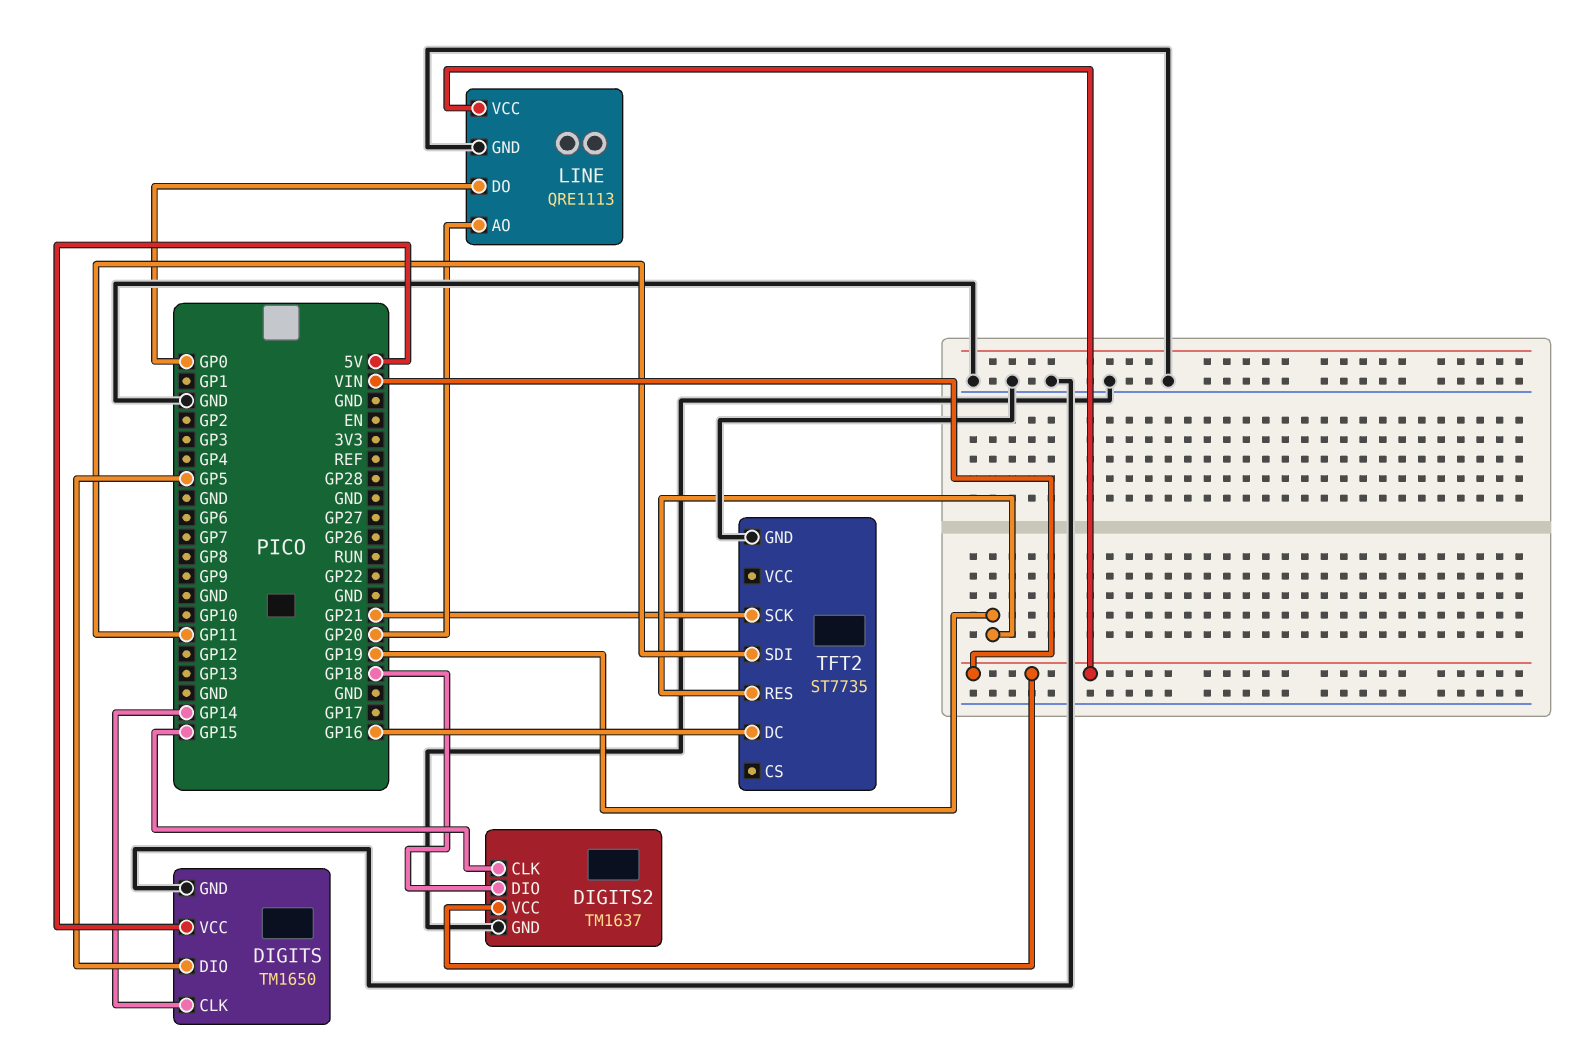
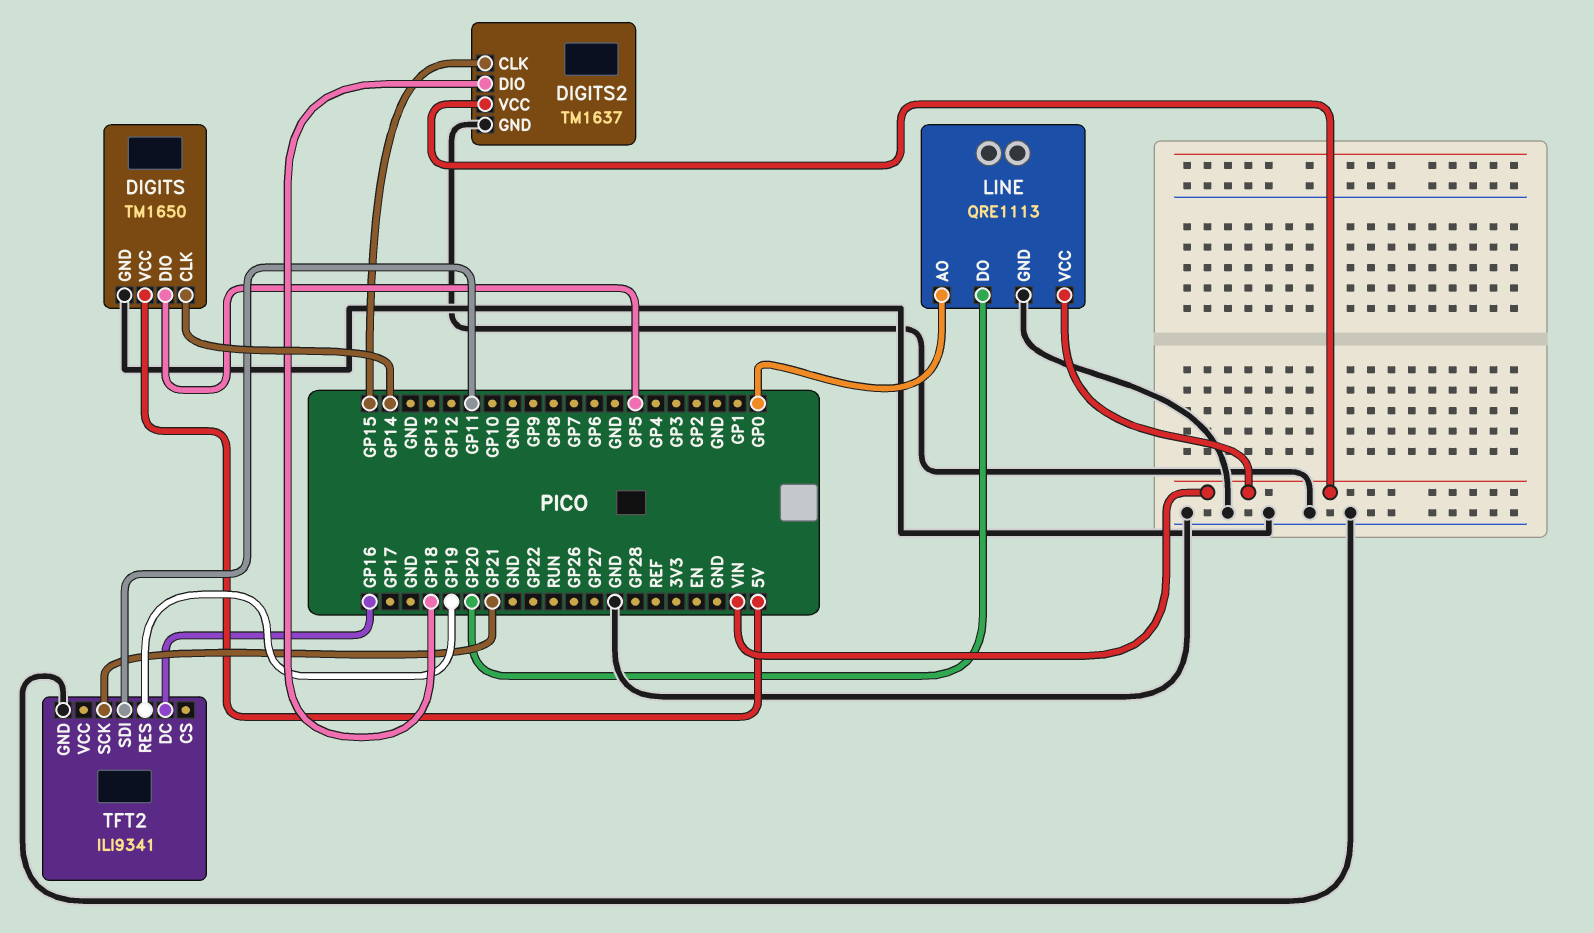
LINE pin AO: GP20 -> GP0
LINE pin DO: GP0 -> GP20
TFT2: ST7735 -> ILI9341

